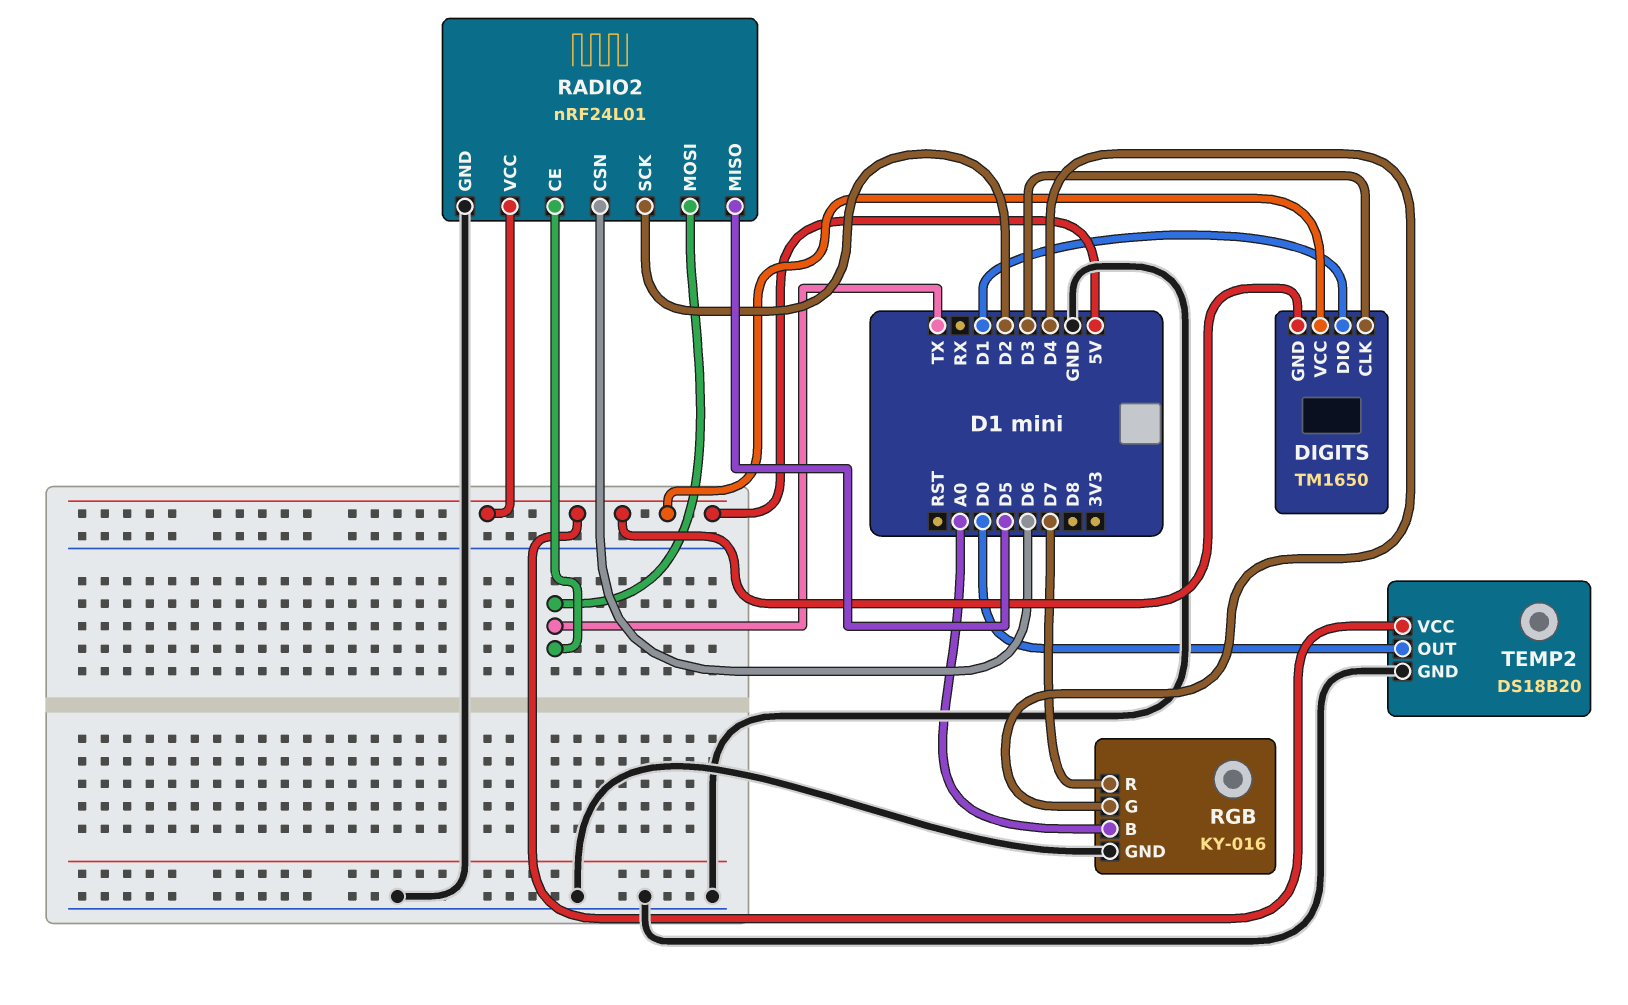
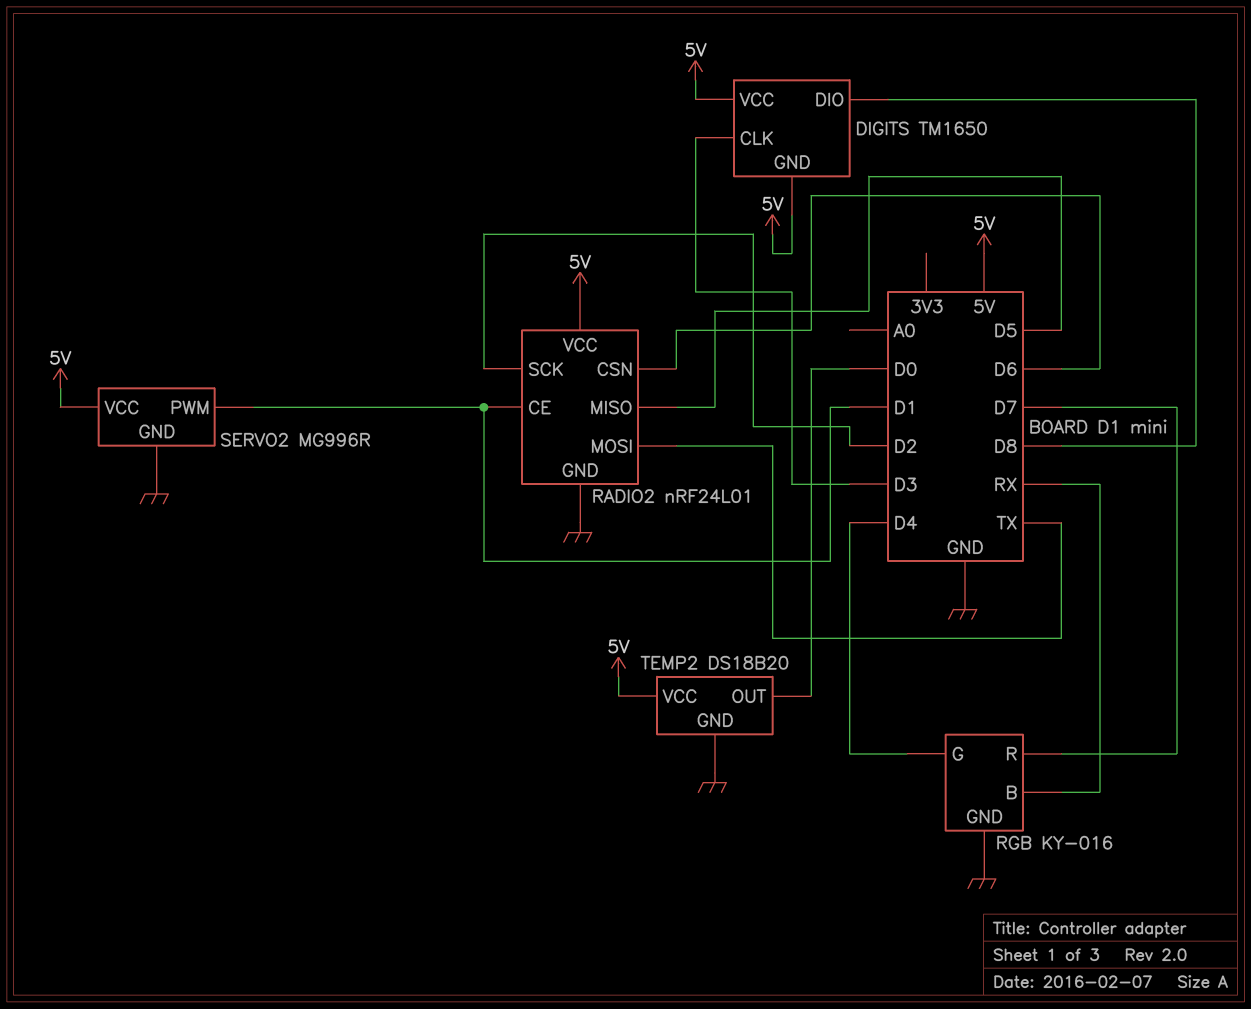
DIGITS pin DIO: D1 -> D8
RADIO2 pin CE: TX -> D1
RGB pin B: A0 -> RX
SERVO2: none -> MG996R
SERVO2 pin GND: none -> GND
SERVO2 pin PWM: none -> D1
SERVO2 pin VCC: none -> 5V

